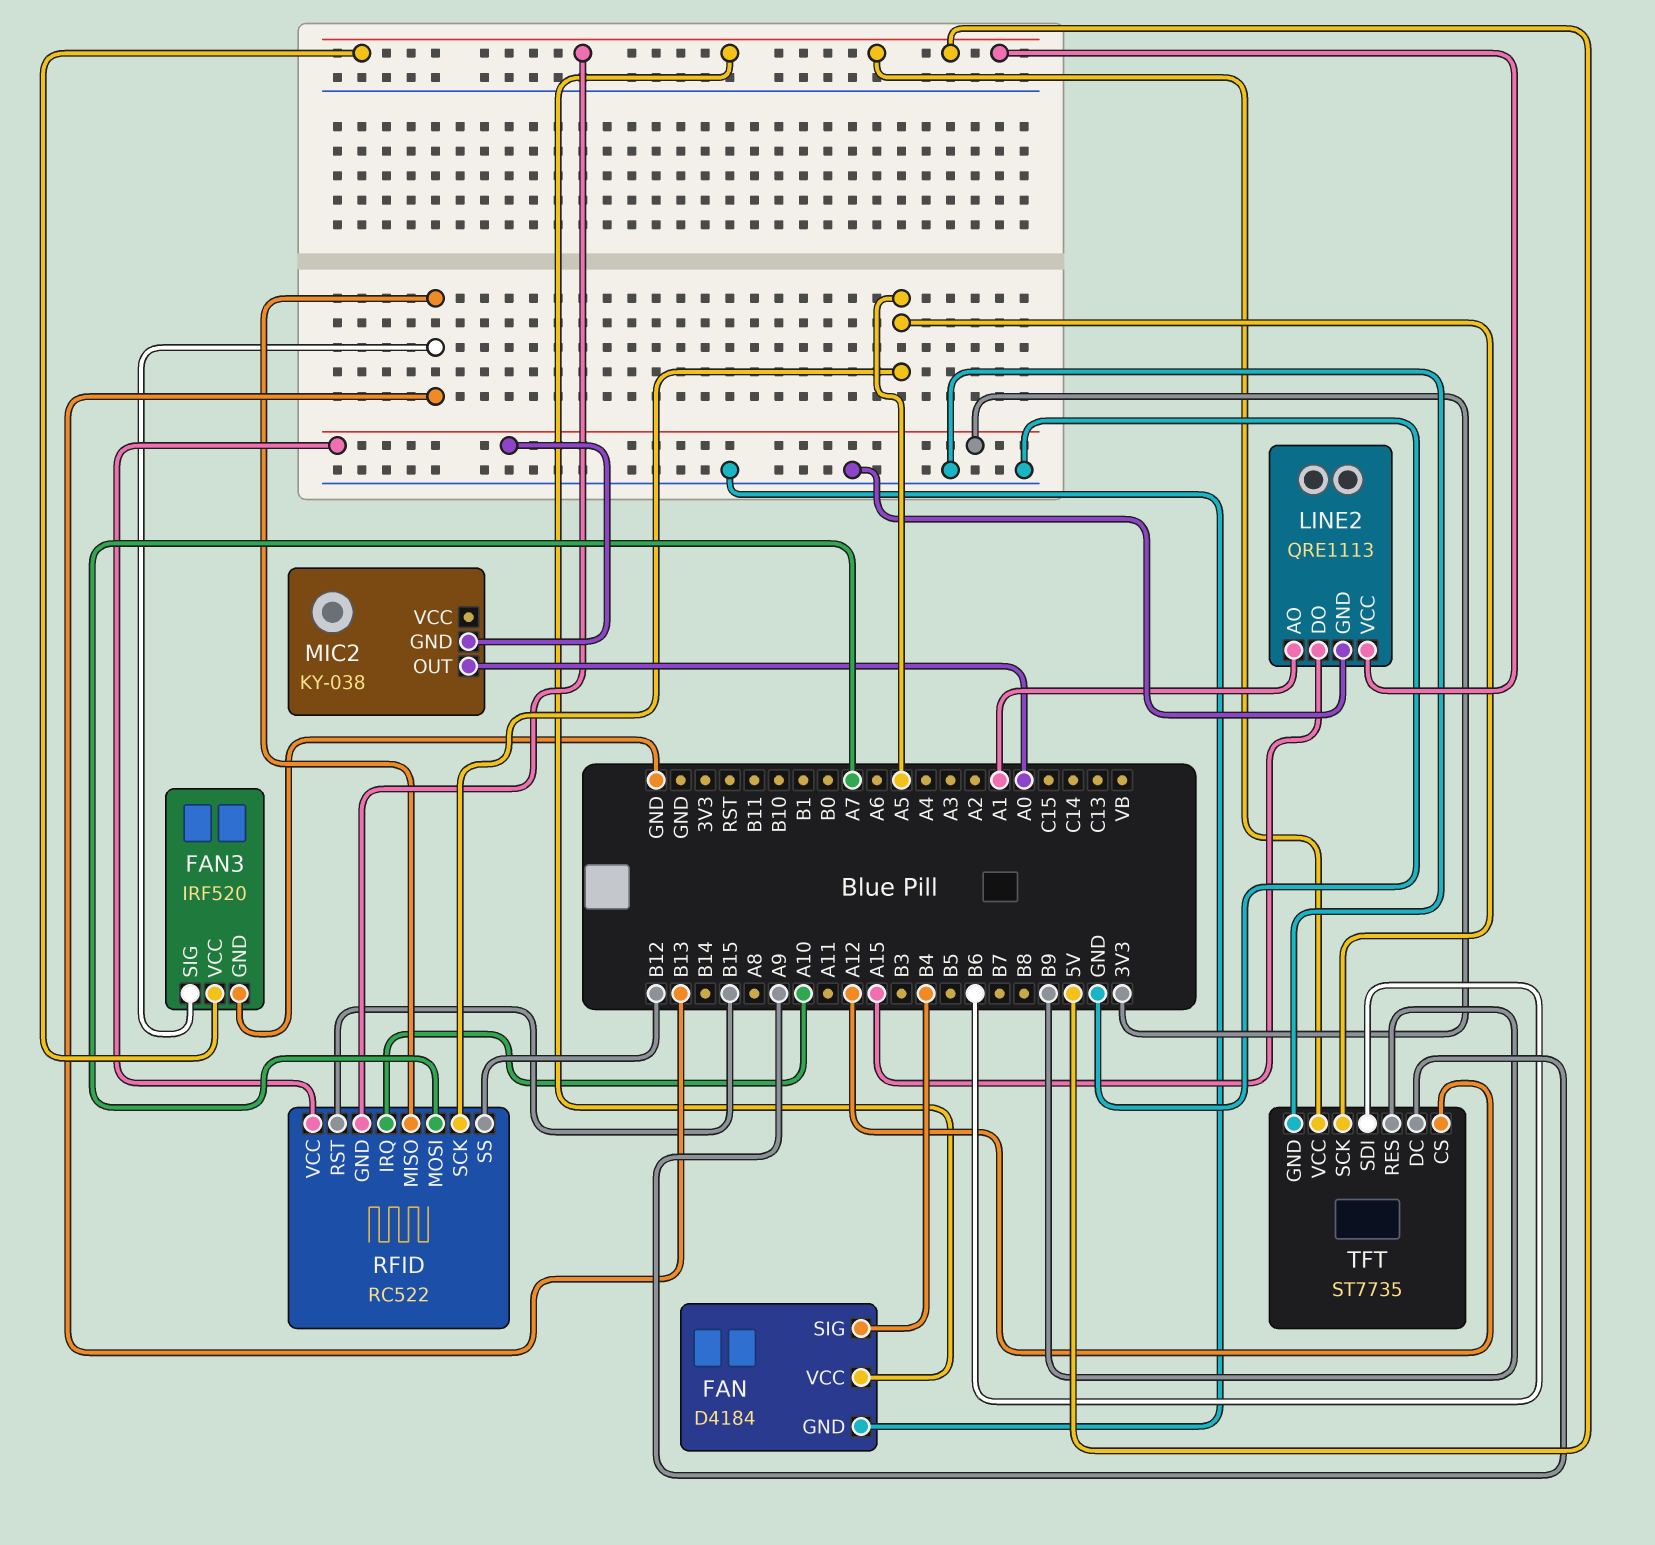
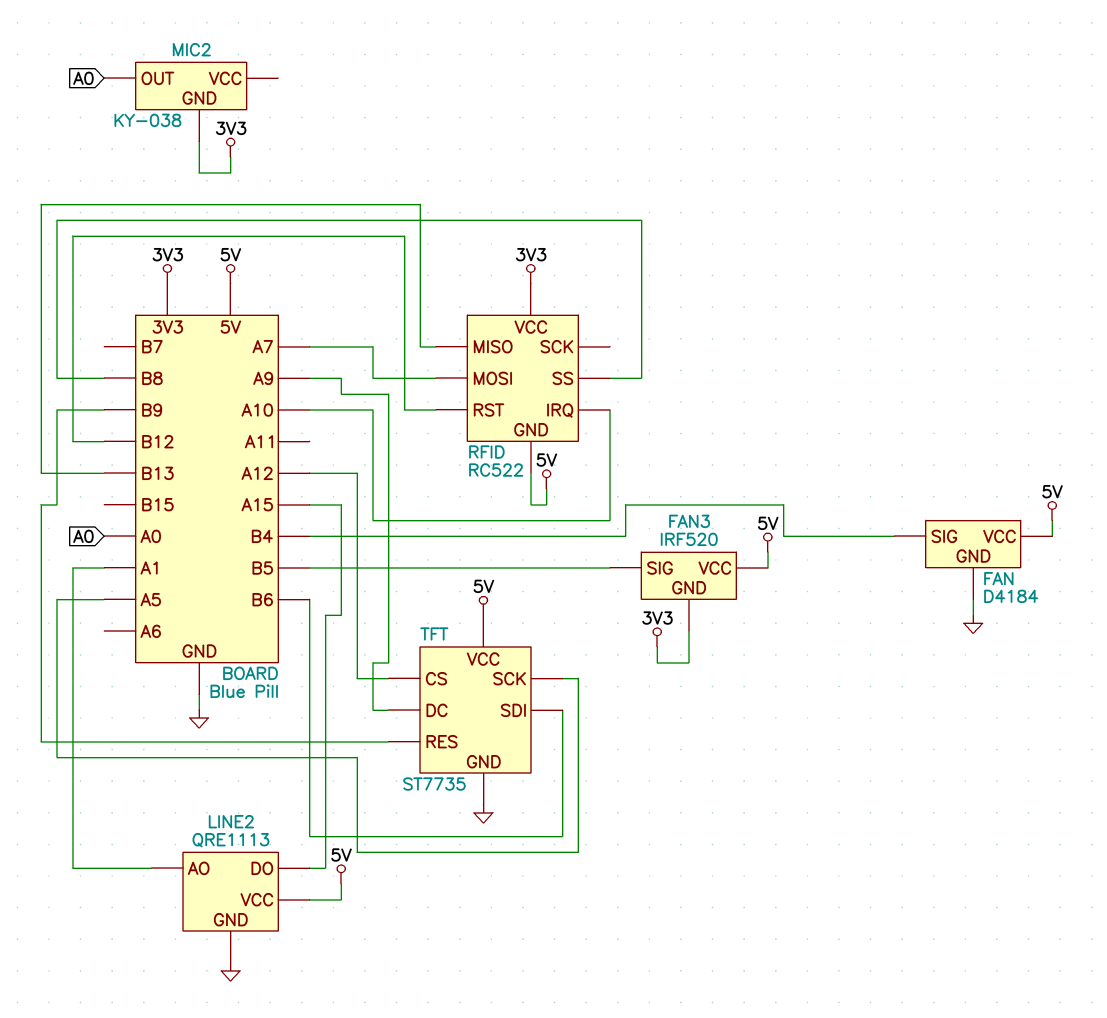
FAN3 pin GND: GND -> 3V3
FAN3 pin SIG: B13 -> B5
RFID pin RST: B15 -> B12
RFID pin SCK: A5 -> none
RFID pin SS: B12 -> B8

